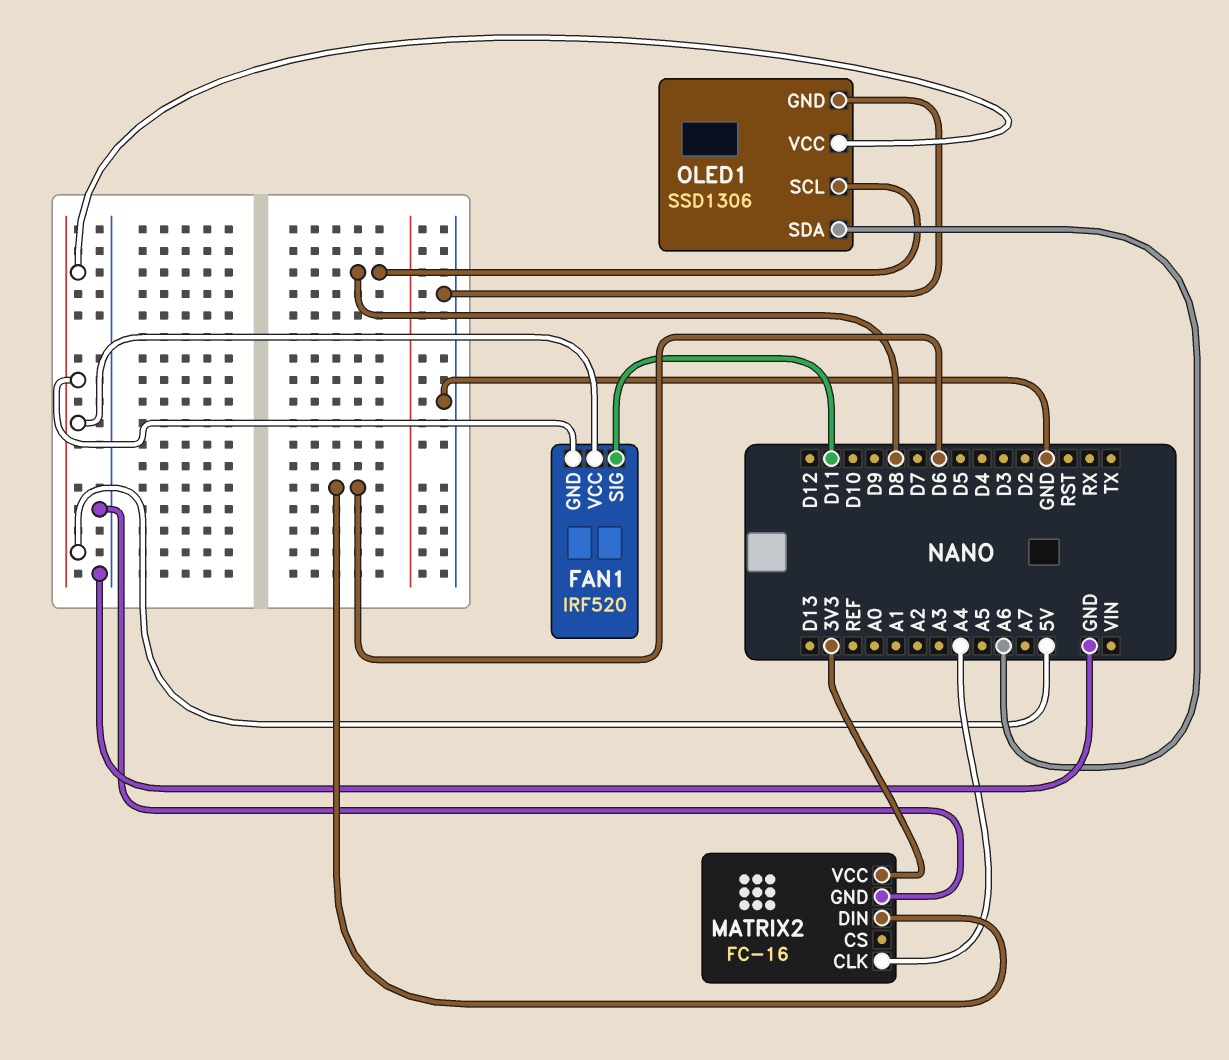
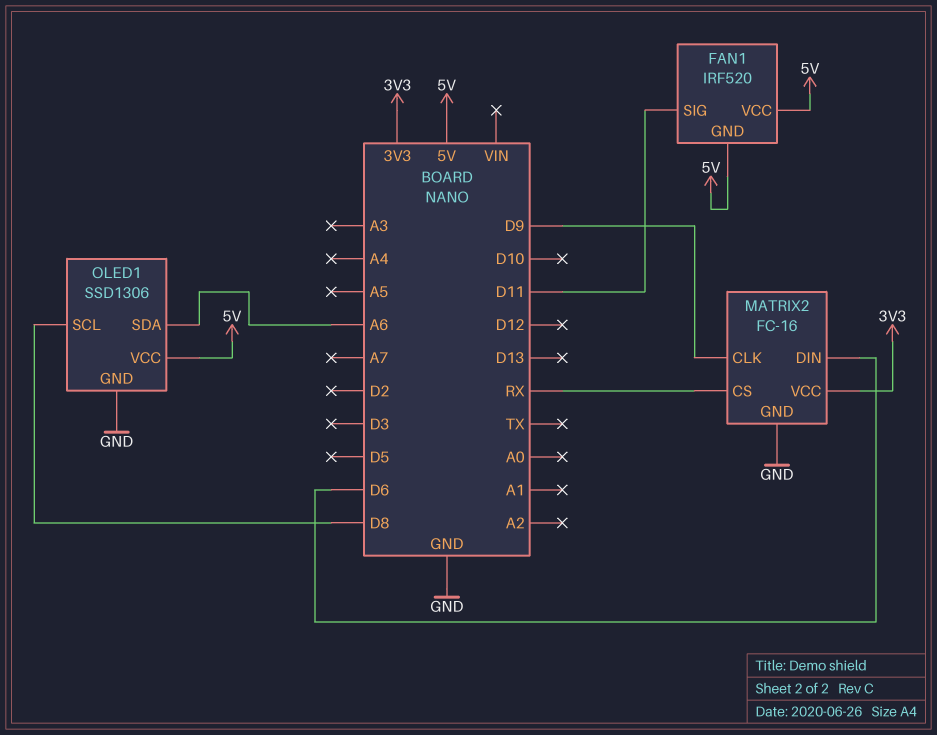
MATRIX2 pin CLK: A4 -> D9
MATRIX2 pin CS: none -> RX

